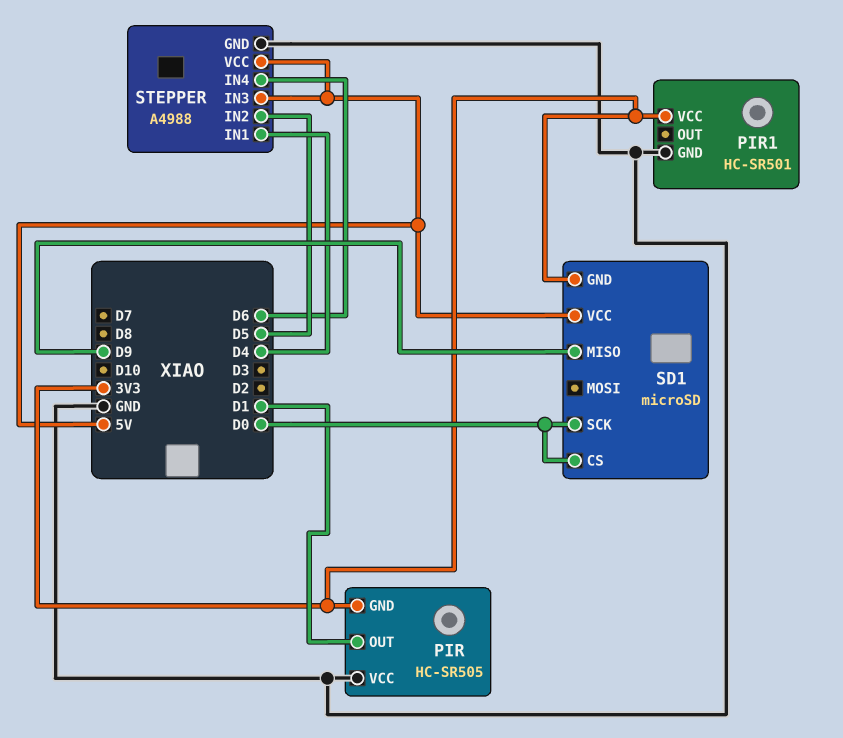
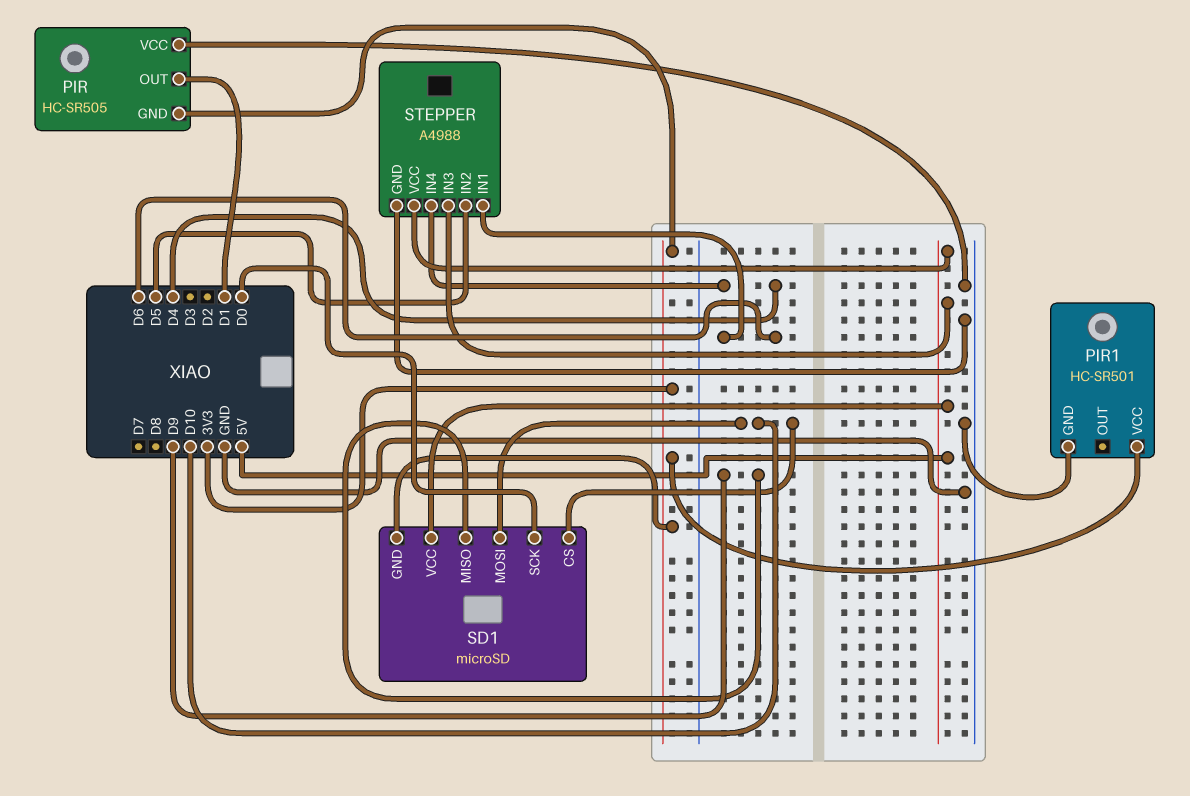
SD1 pin CS: D0 -> D10
SD1 pin MOSI: none -> D10
STEPPER pin IN1: D4 -> D6
STEPPER pin IN4: D6 -> D4

